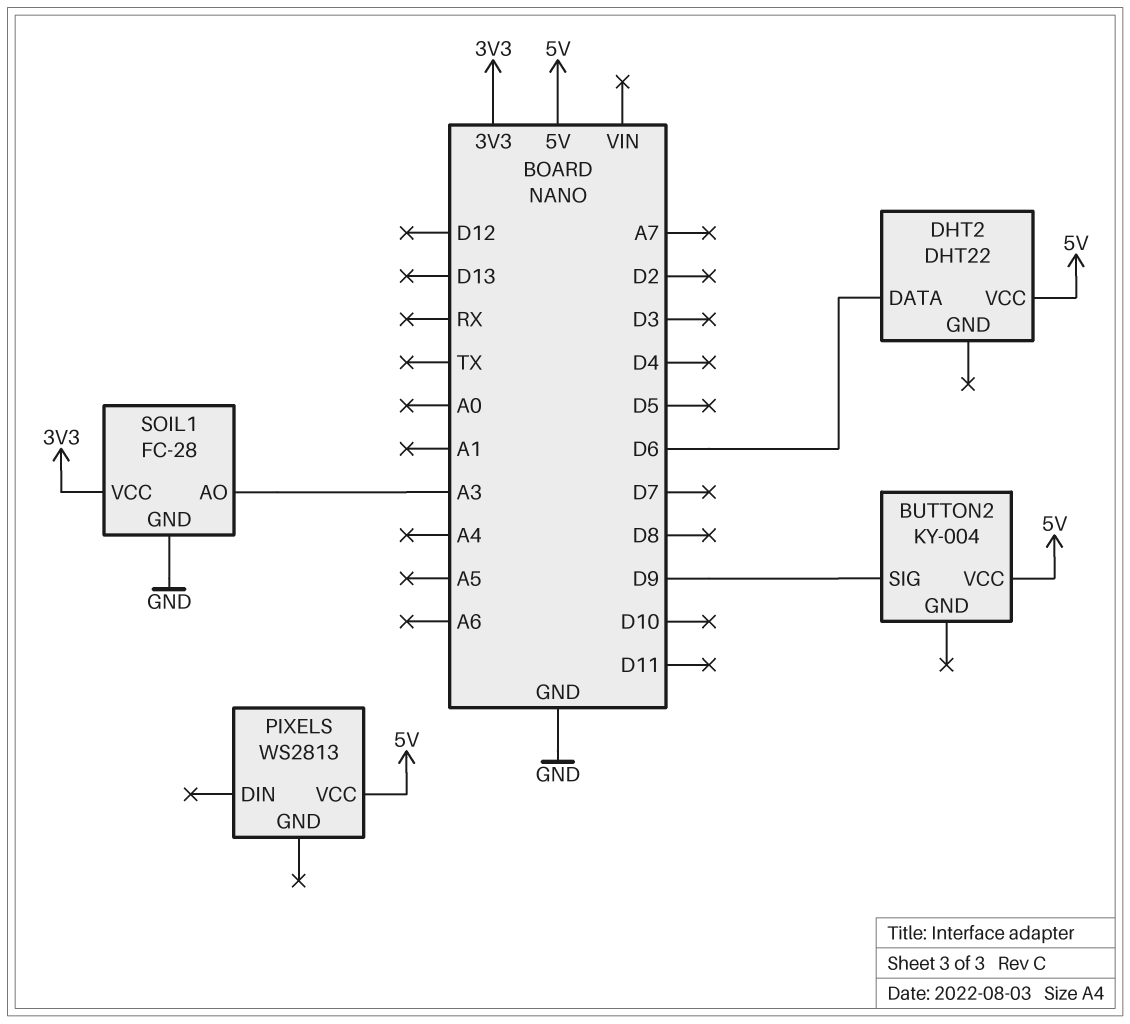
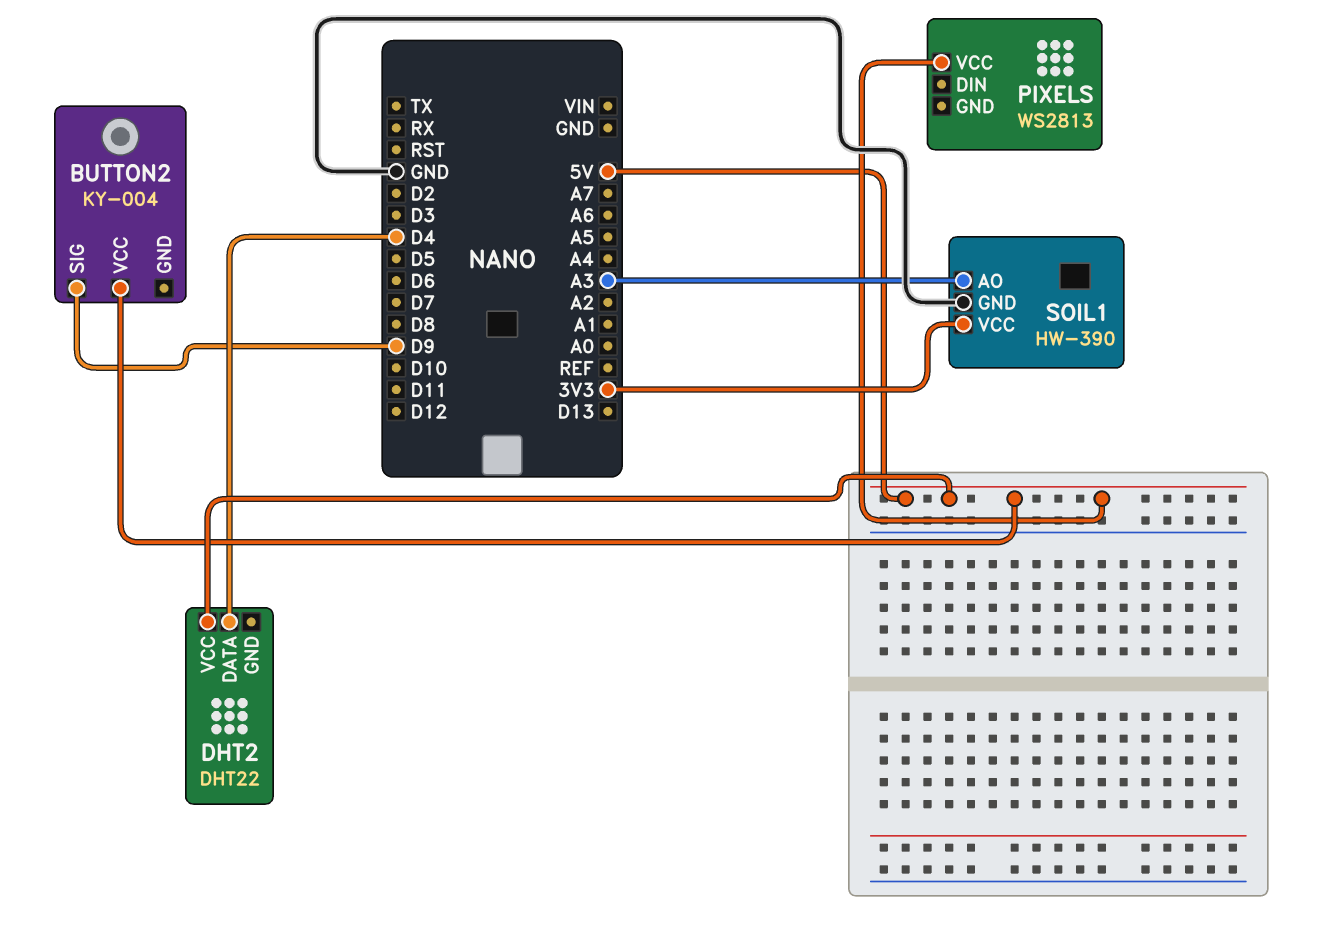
DHT2 pin DATA: D6 -> D4
SOIL1: FC-28 -> HW-390

